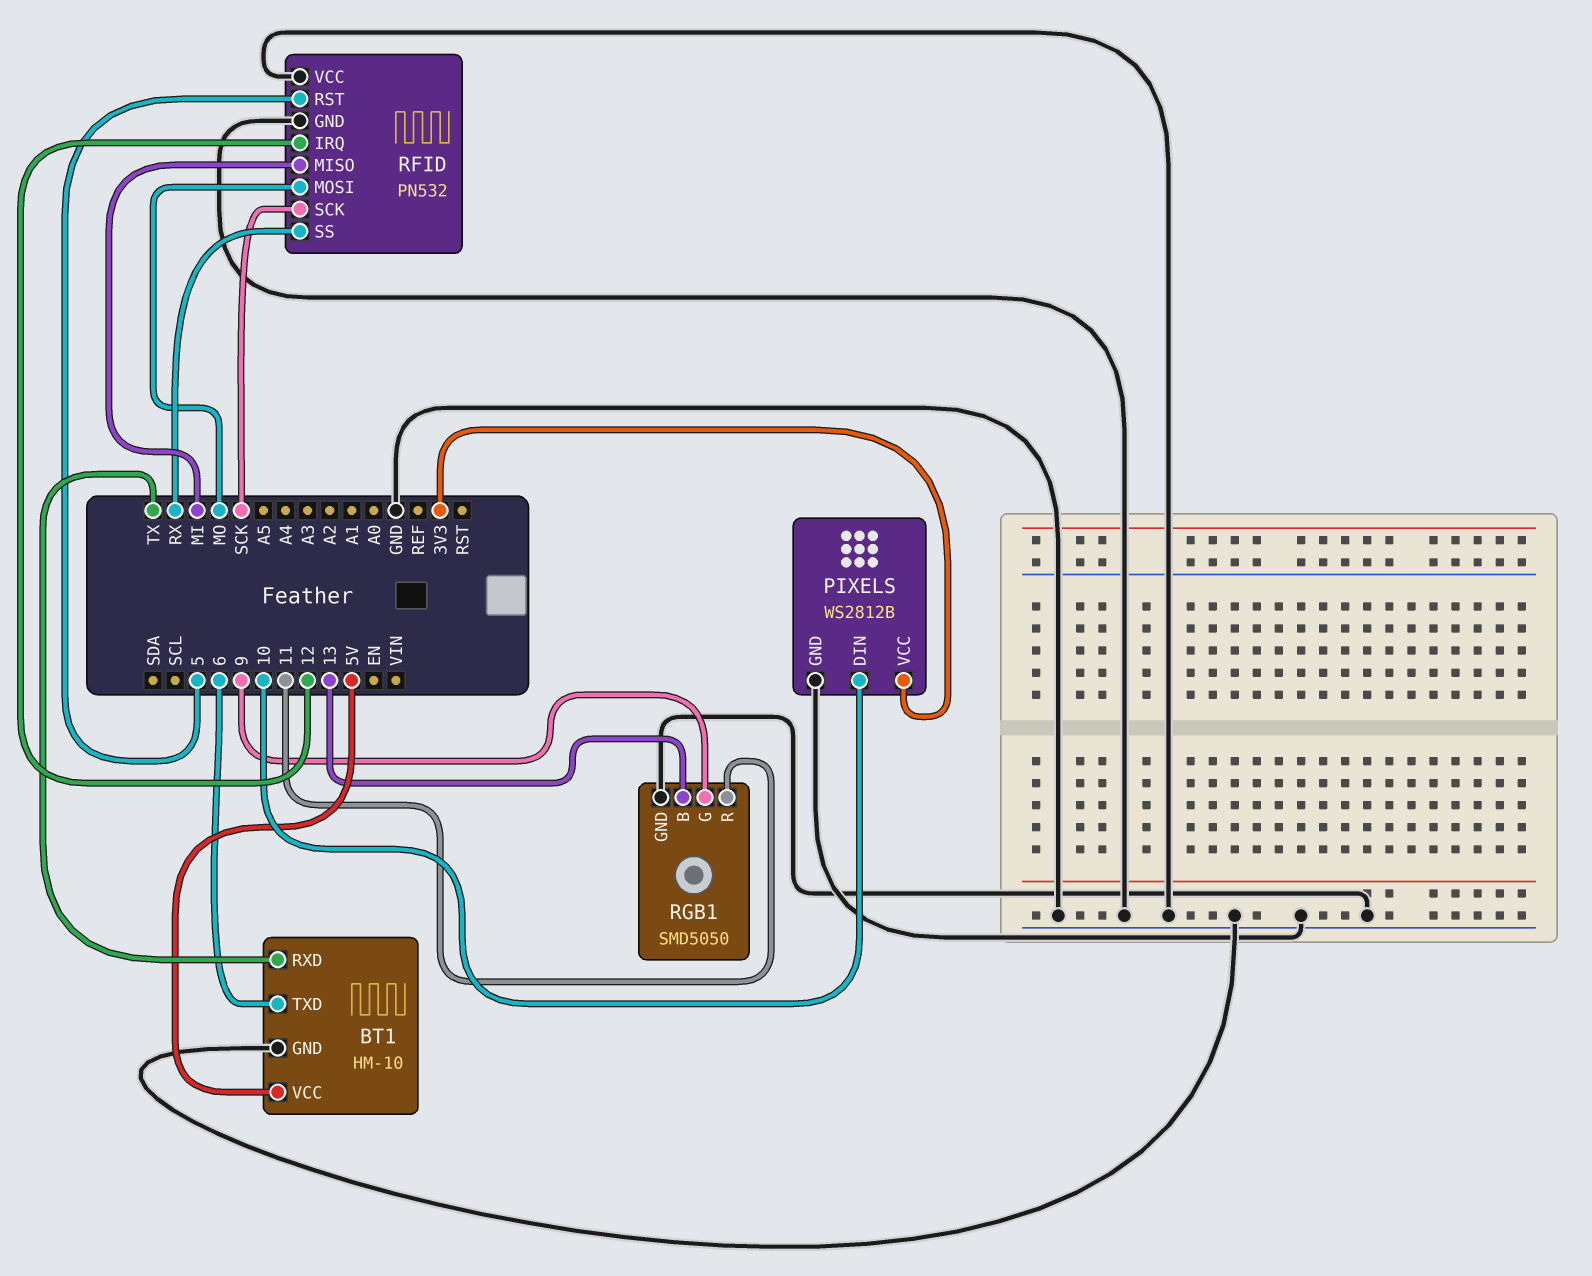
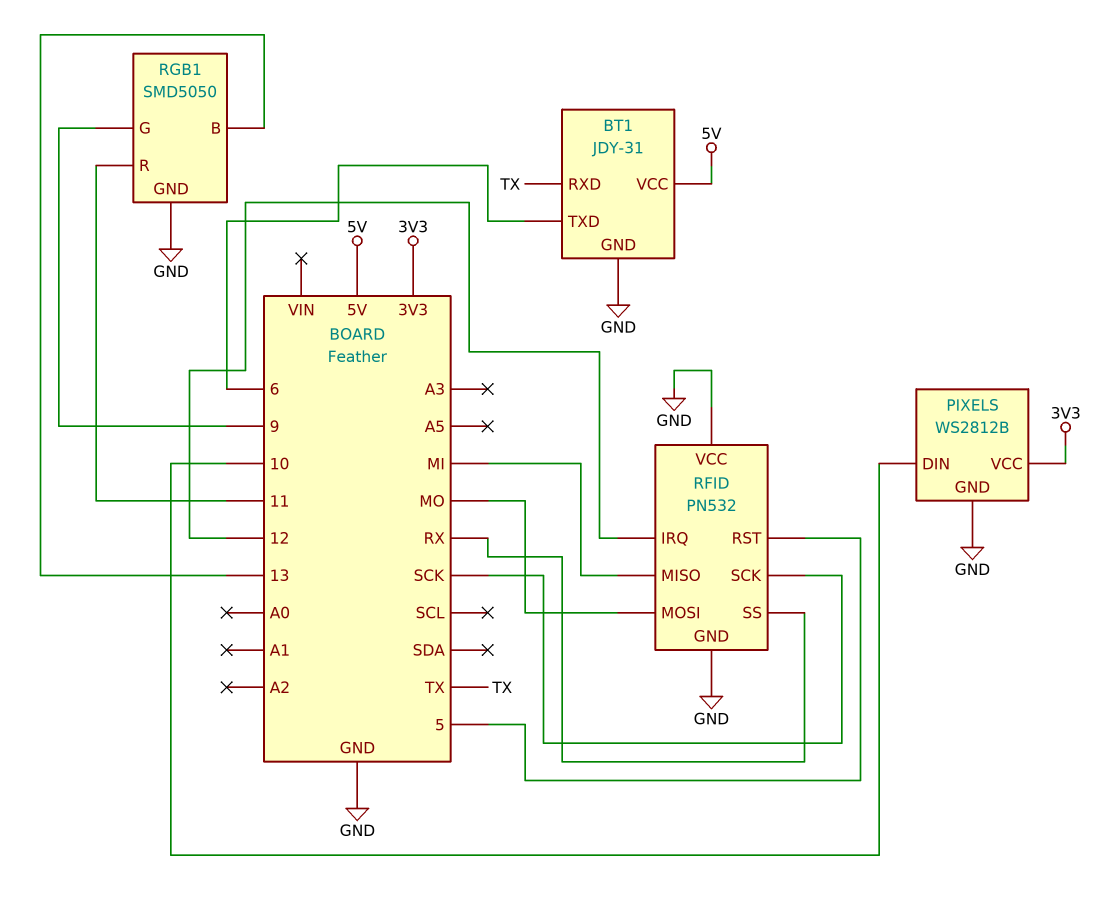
BT1: HM-10 -> JDY-31

